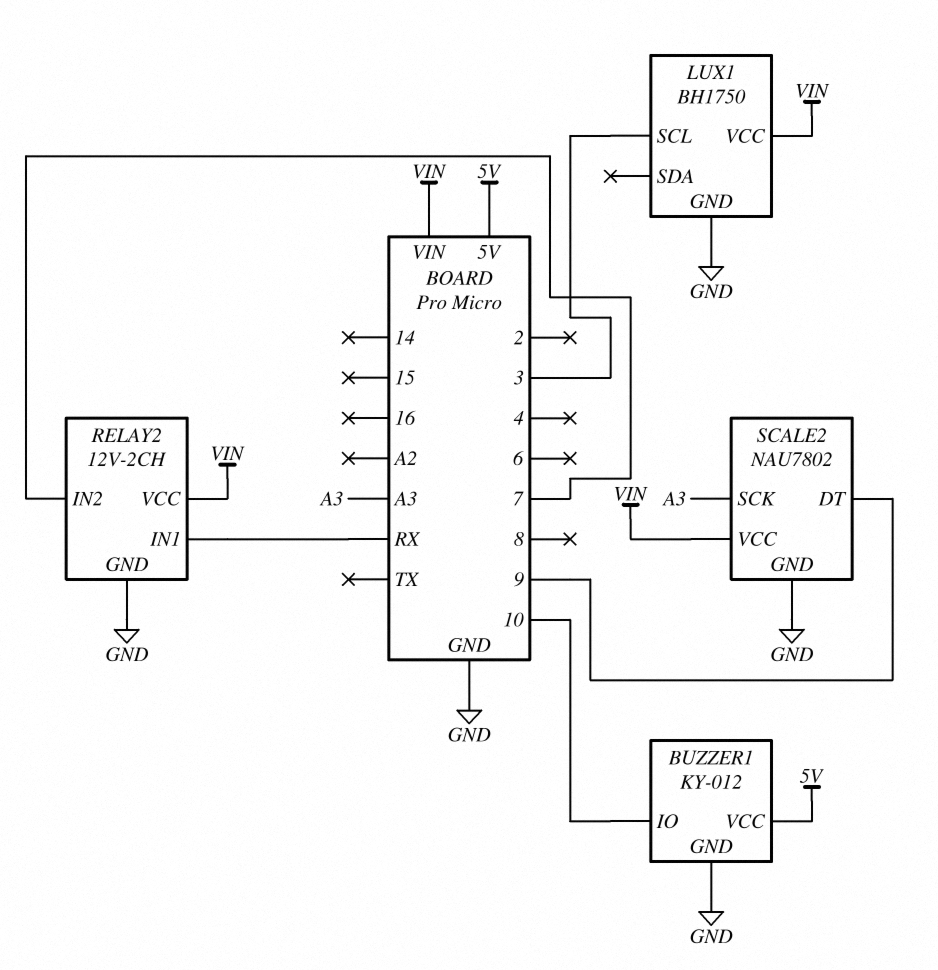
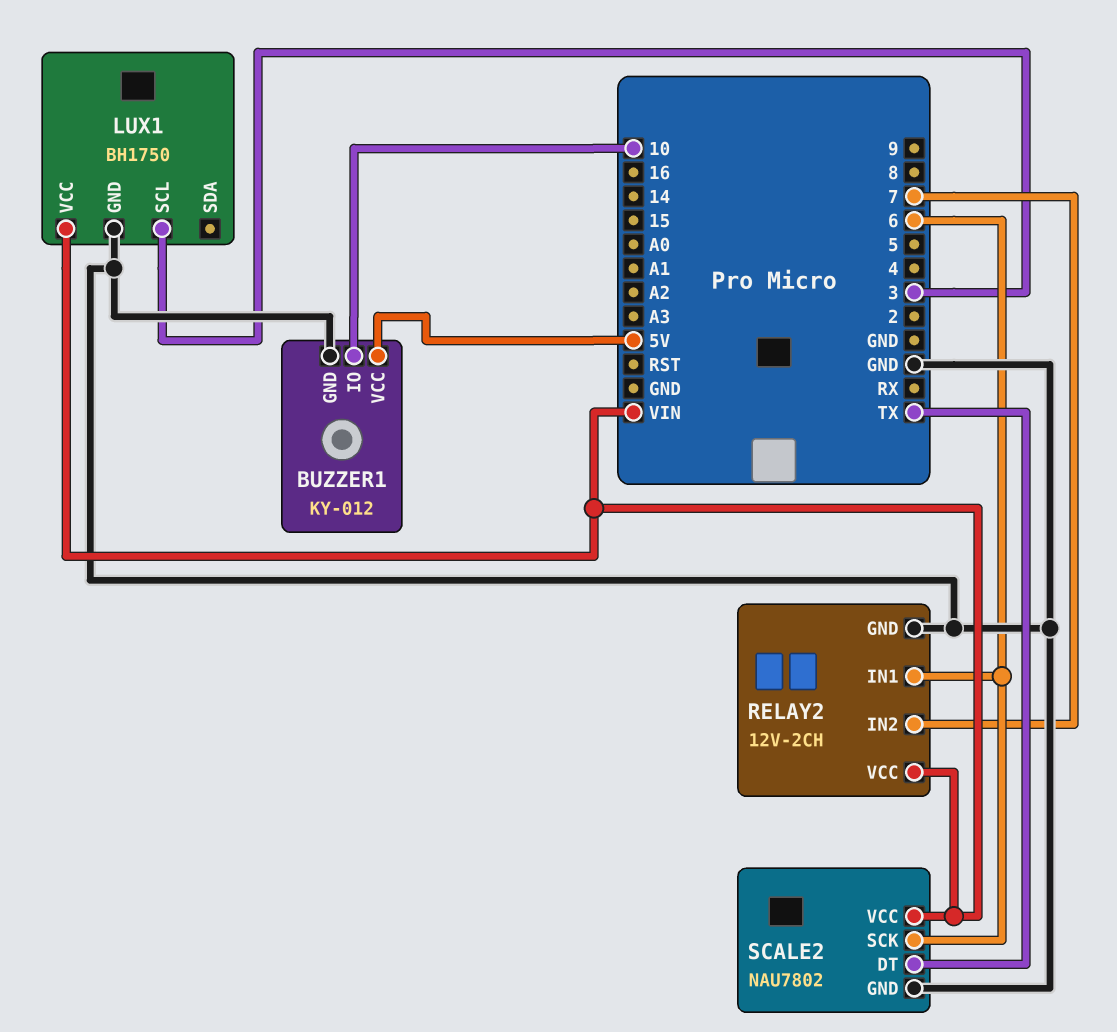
RELAY2 pin IN1: RX -> 6
SCALE2 pin DT: 9 -> TX
SCALE2 pin SCK: A3 -> 6

